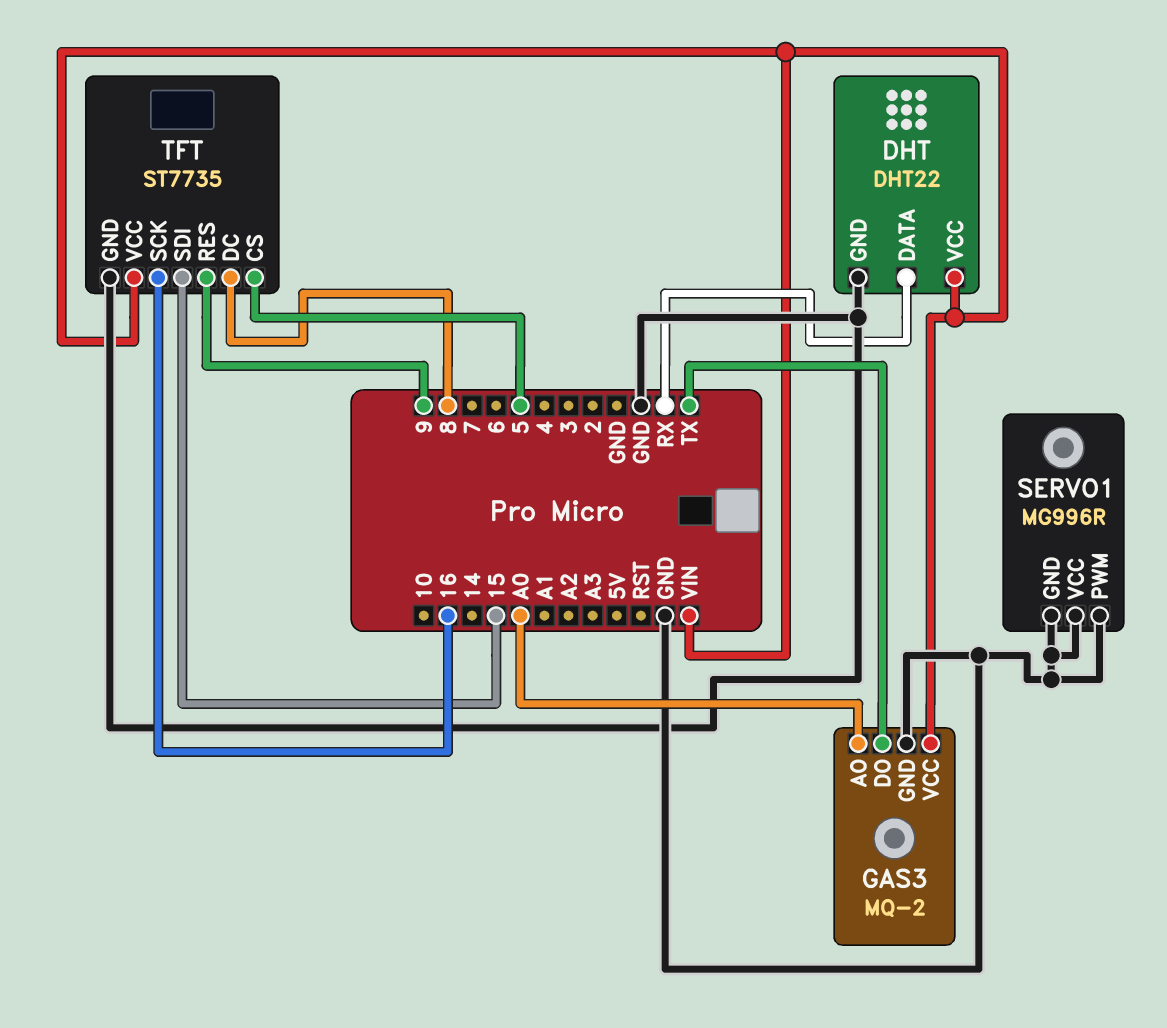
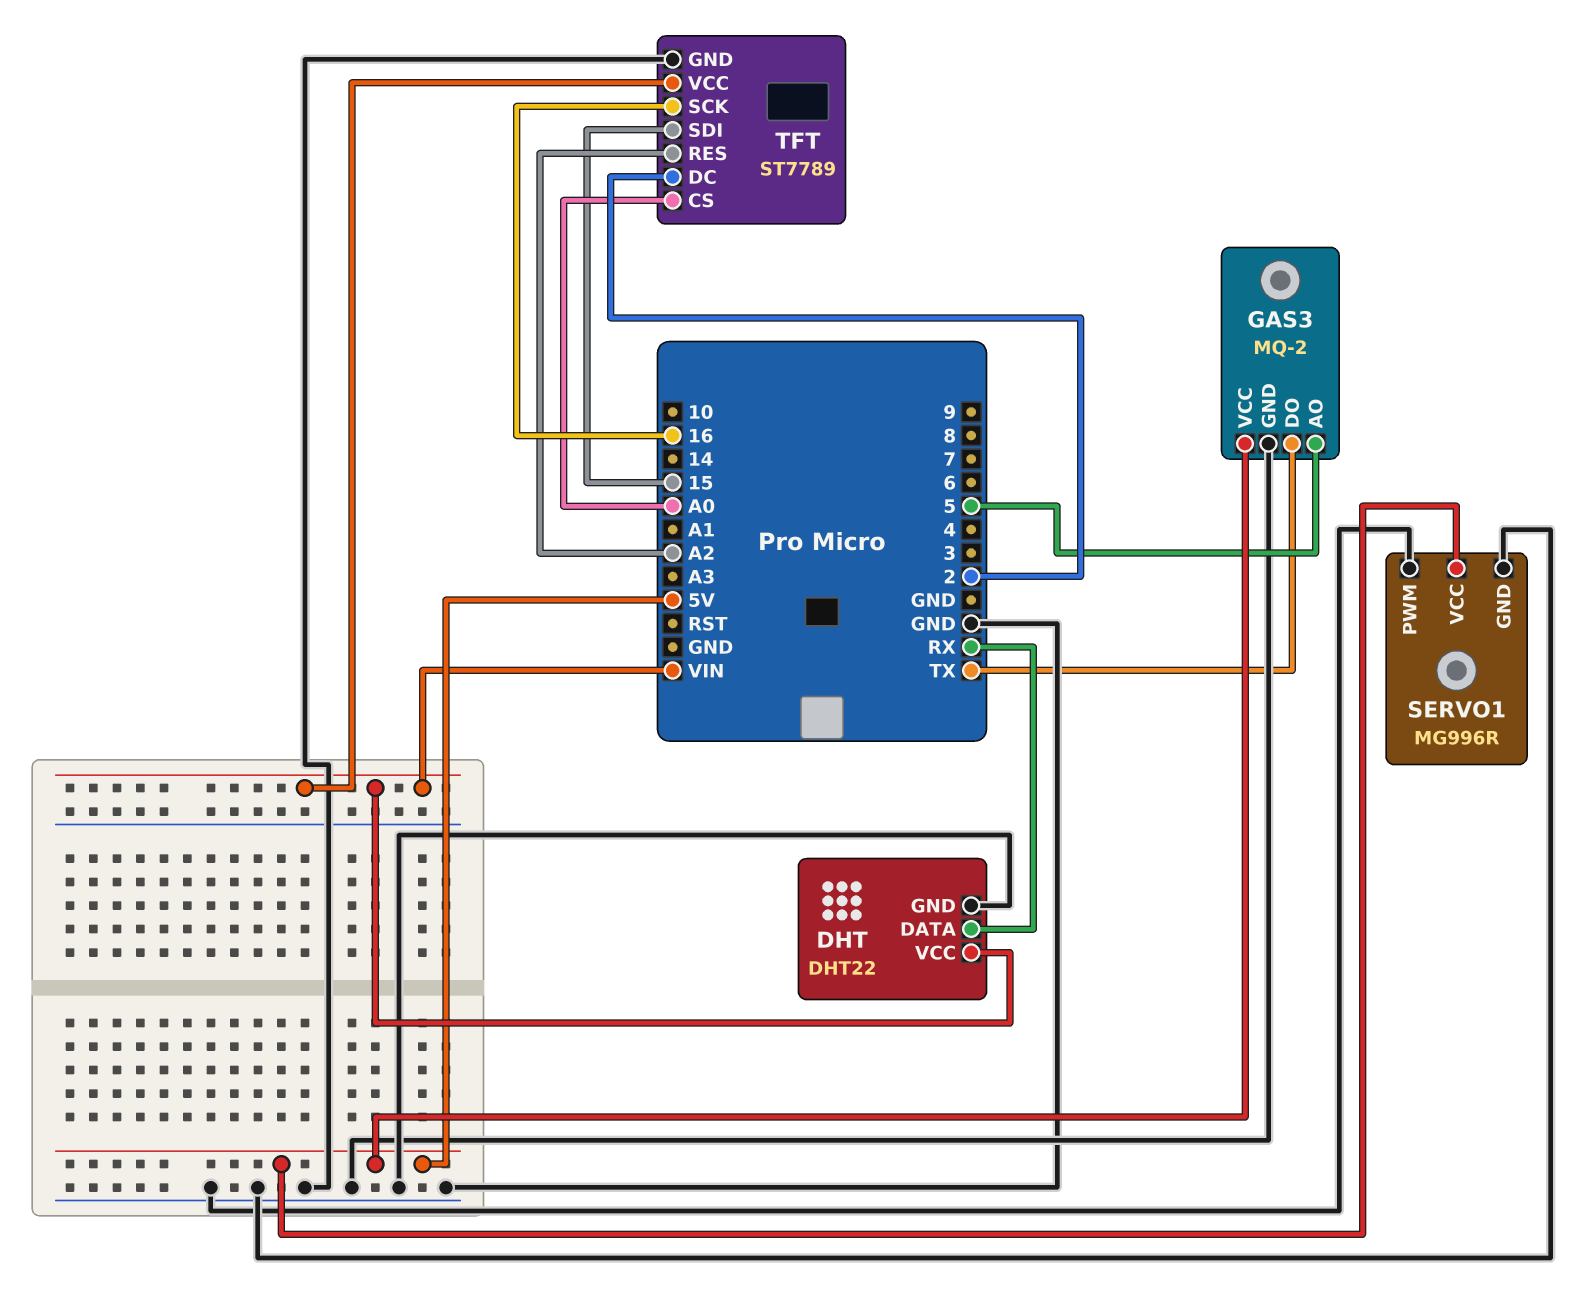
GAS3 pin AO: A0 -> 5
GAS3 pin VCC: VIN -> 5V
SERVO1 pin VCC: GND -> 5V
TFT: ST7735 -> ST7789
TFT pin CS: 5 -> A0
TFT pin DC: 8 -> 2
TFT pin RES: 9 -> A2

